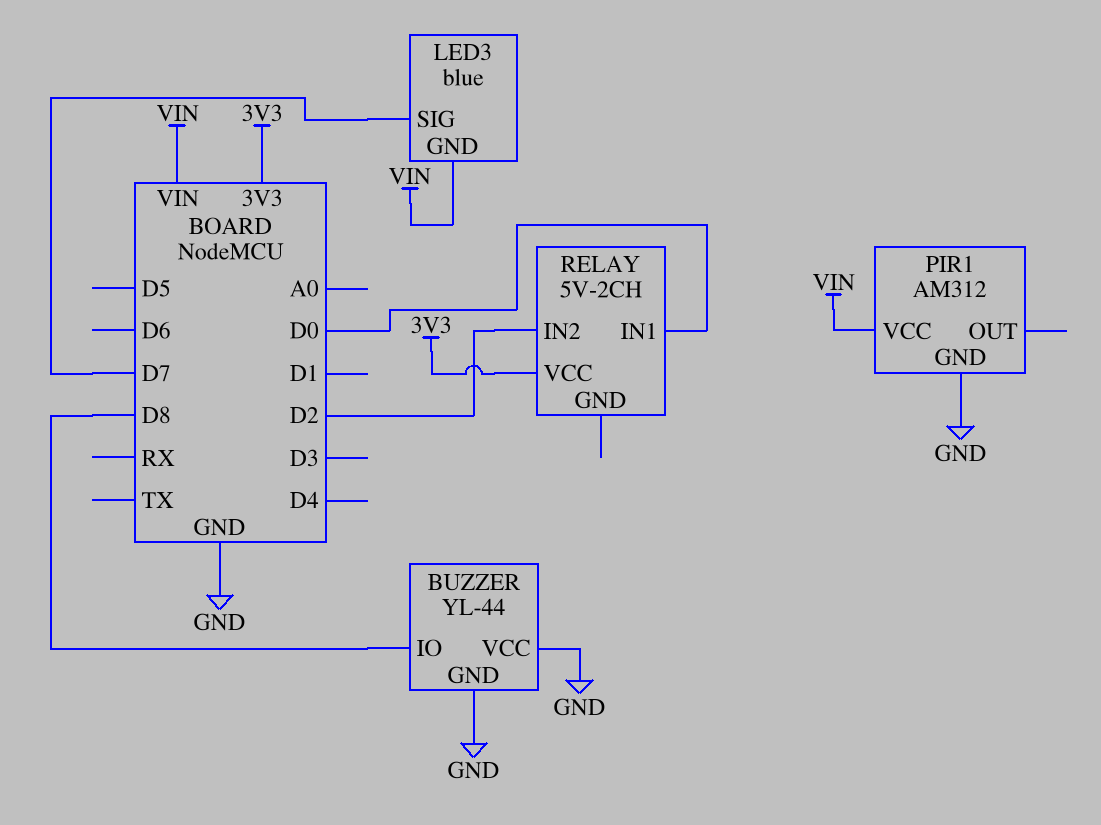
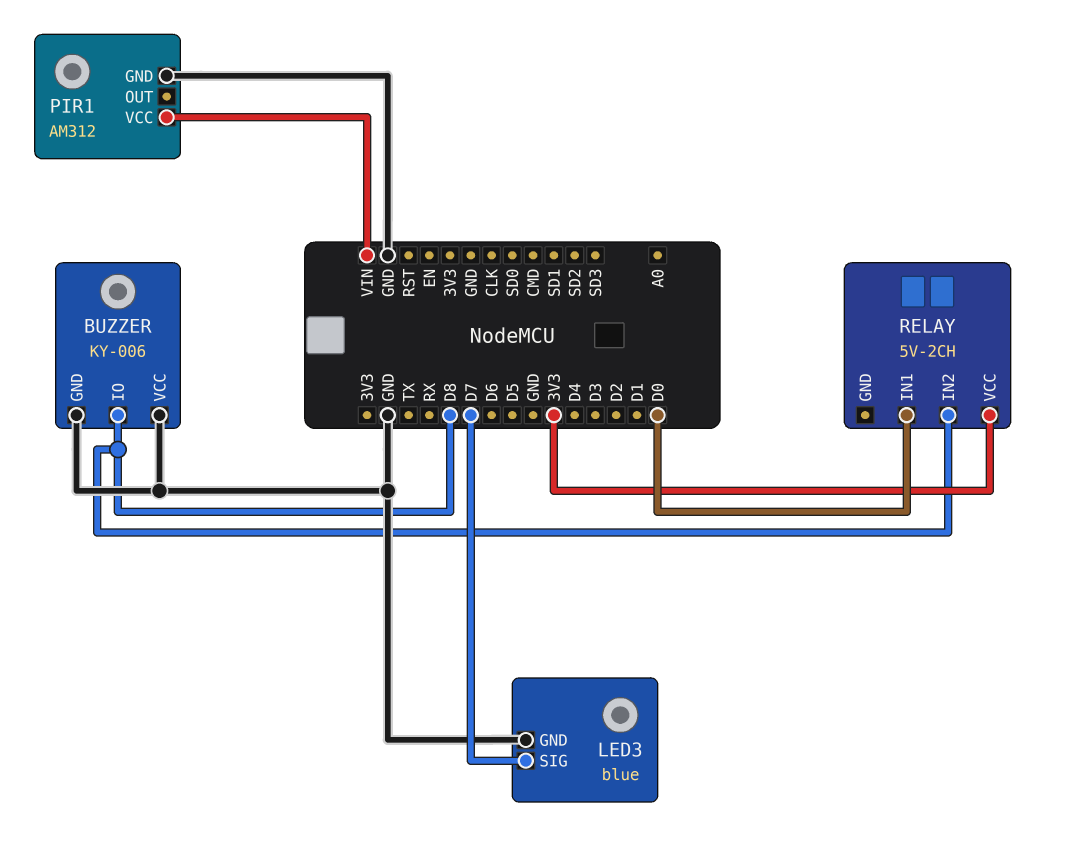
BUZZER: YL-44 -> KY-006
LED3 pin GND: VIN -> GND
RELAY pin IN2: D2 -> D8

